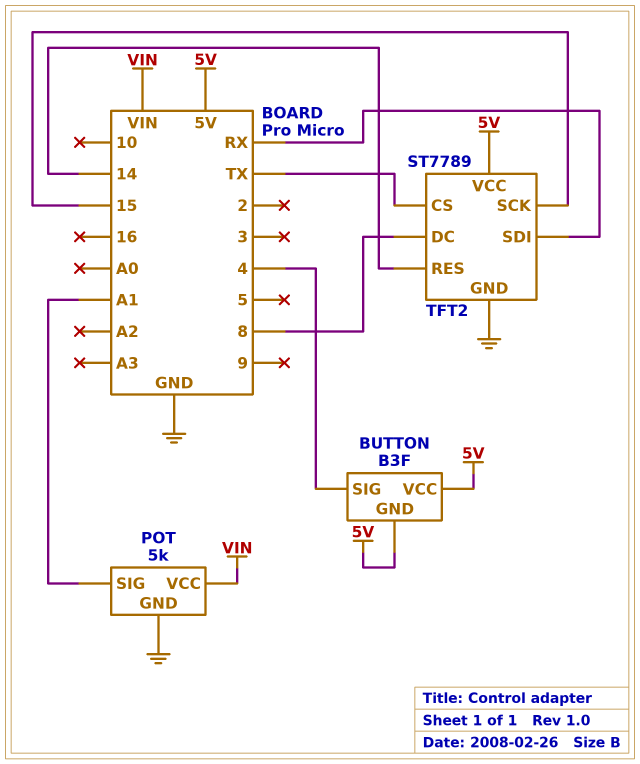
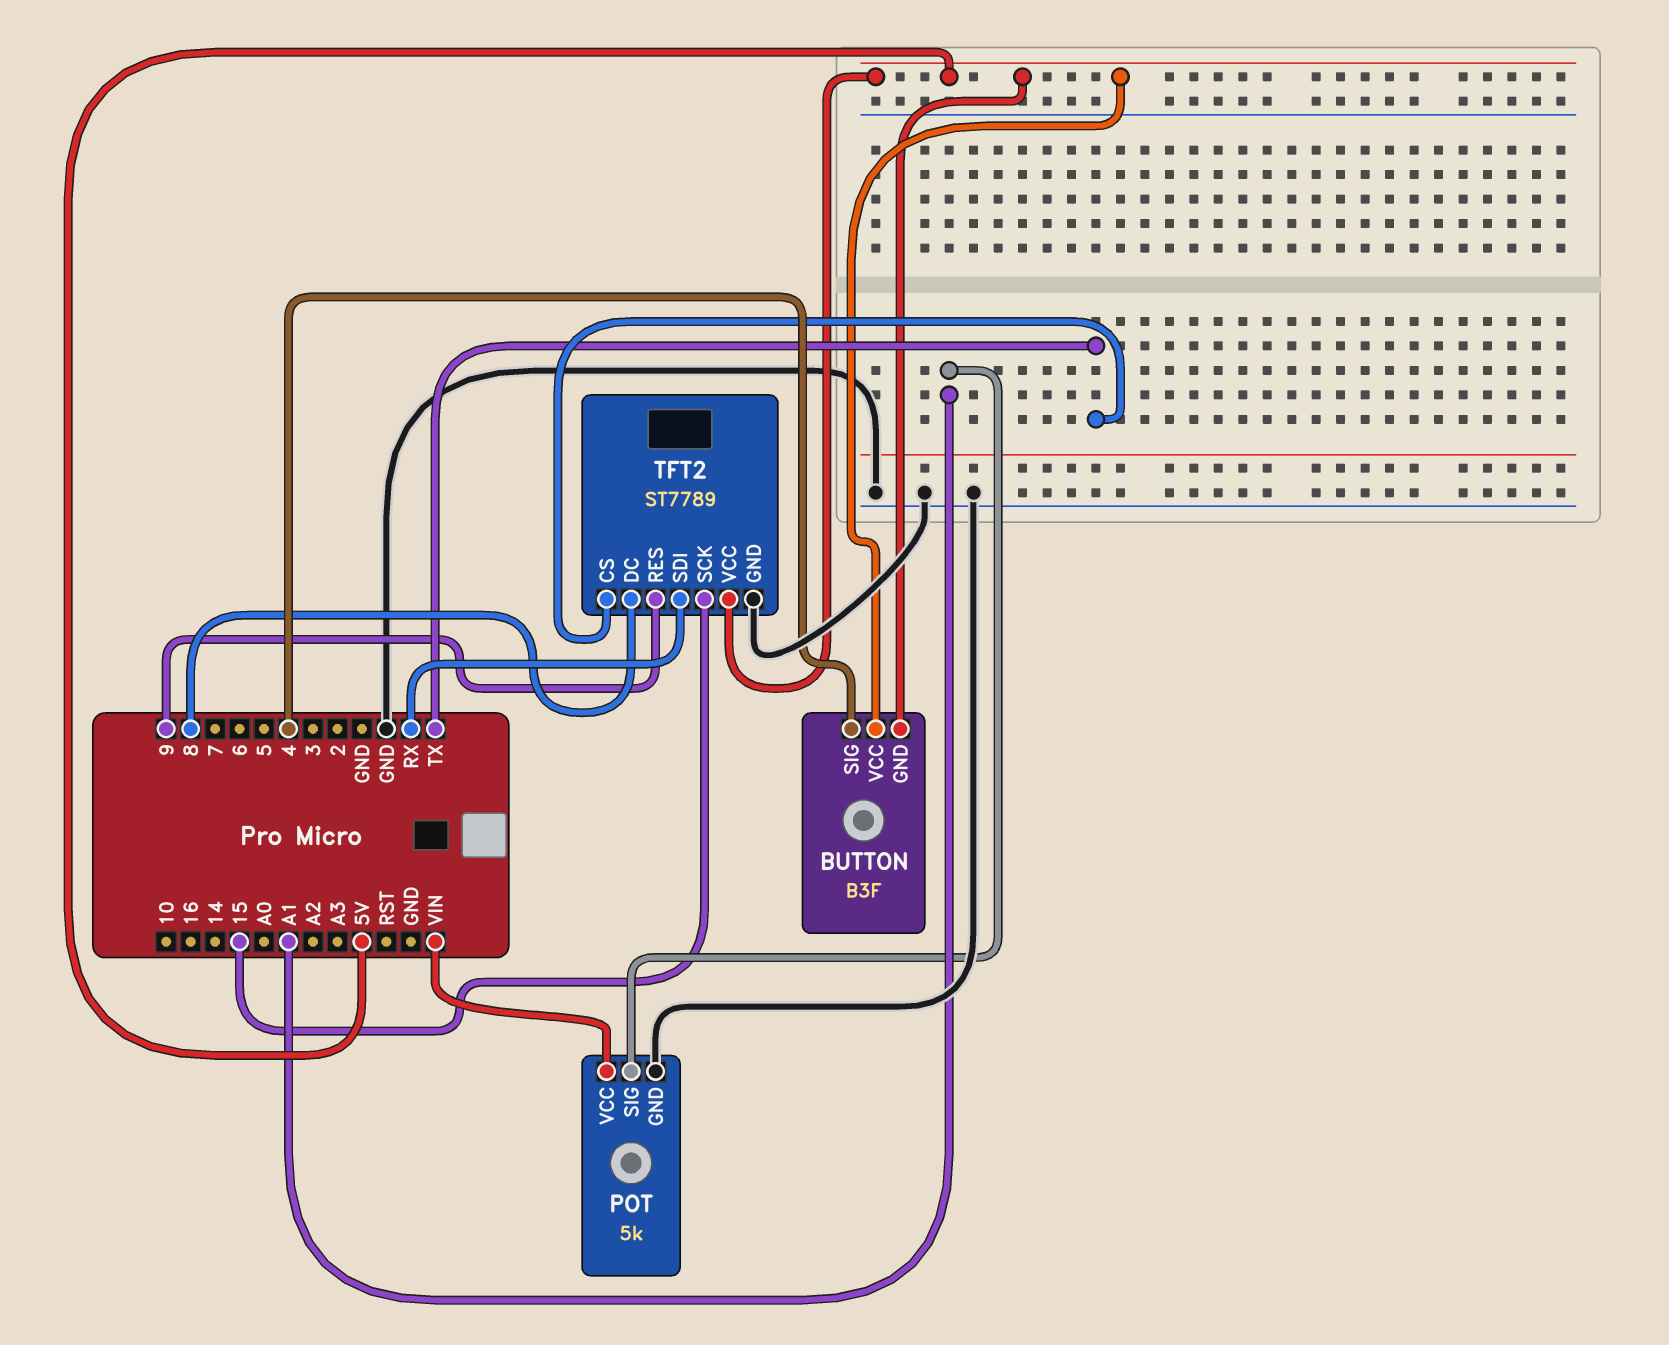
TFT2 pin RES: 14 -> 9

